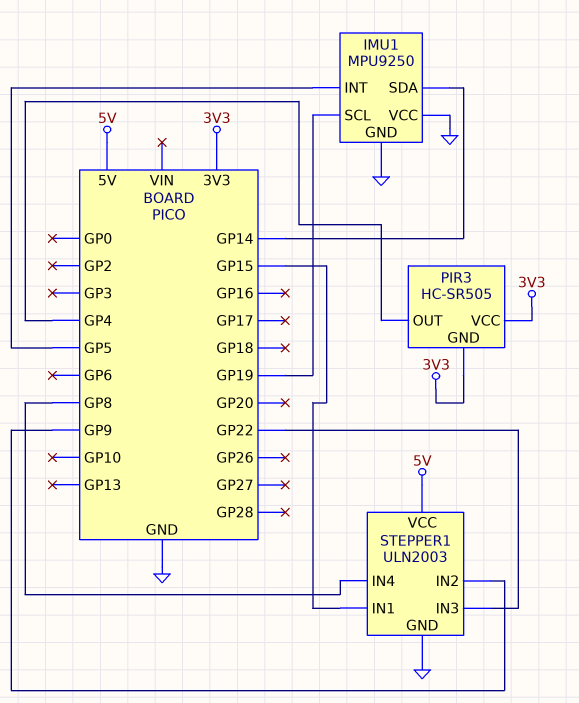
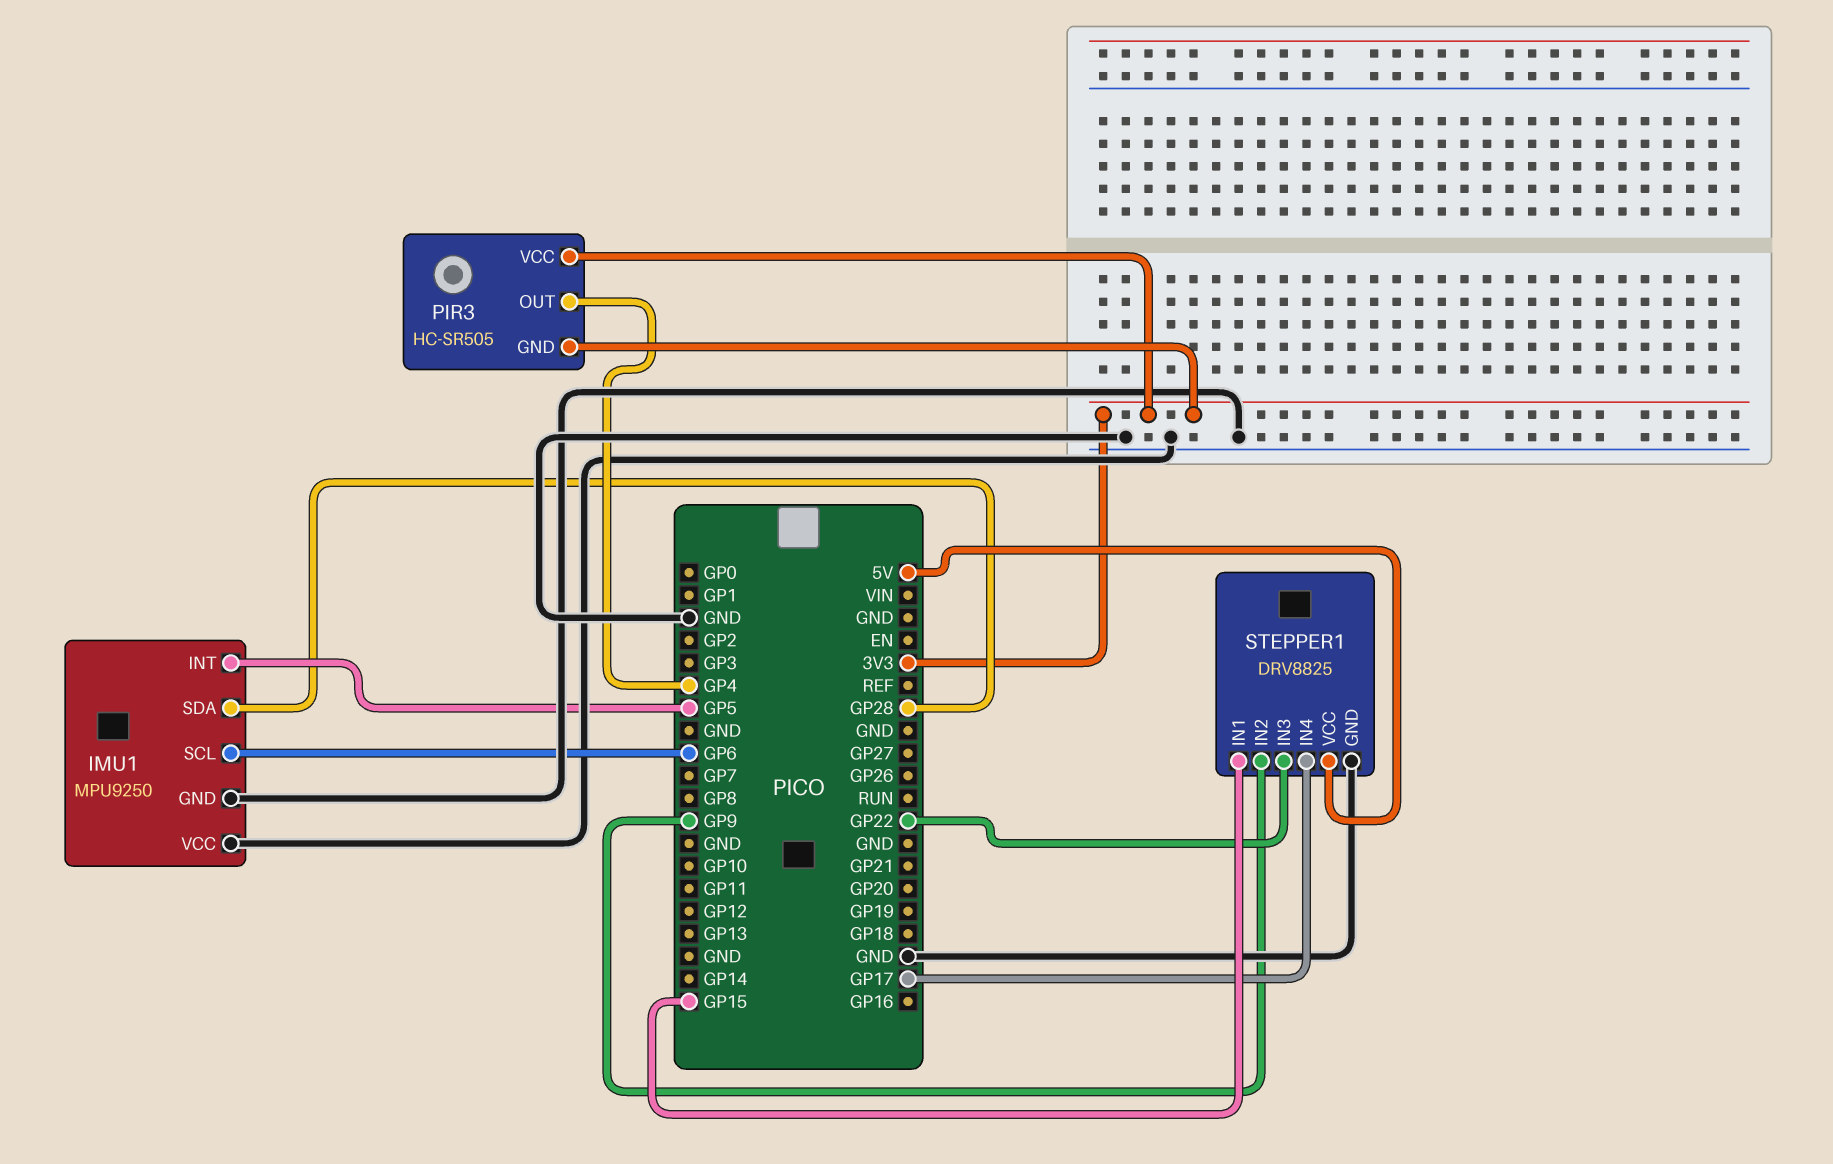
IMU1 pin SCL: GP19 -> GP6
IMU1 pin SDA: GP14 -> GP28
STEPPER1: ULN2003 -> DRV8825
STEPPER1 pin IN4: GP8 -> GP17

